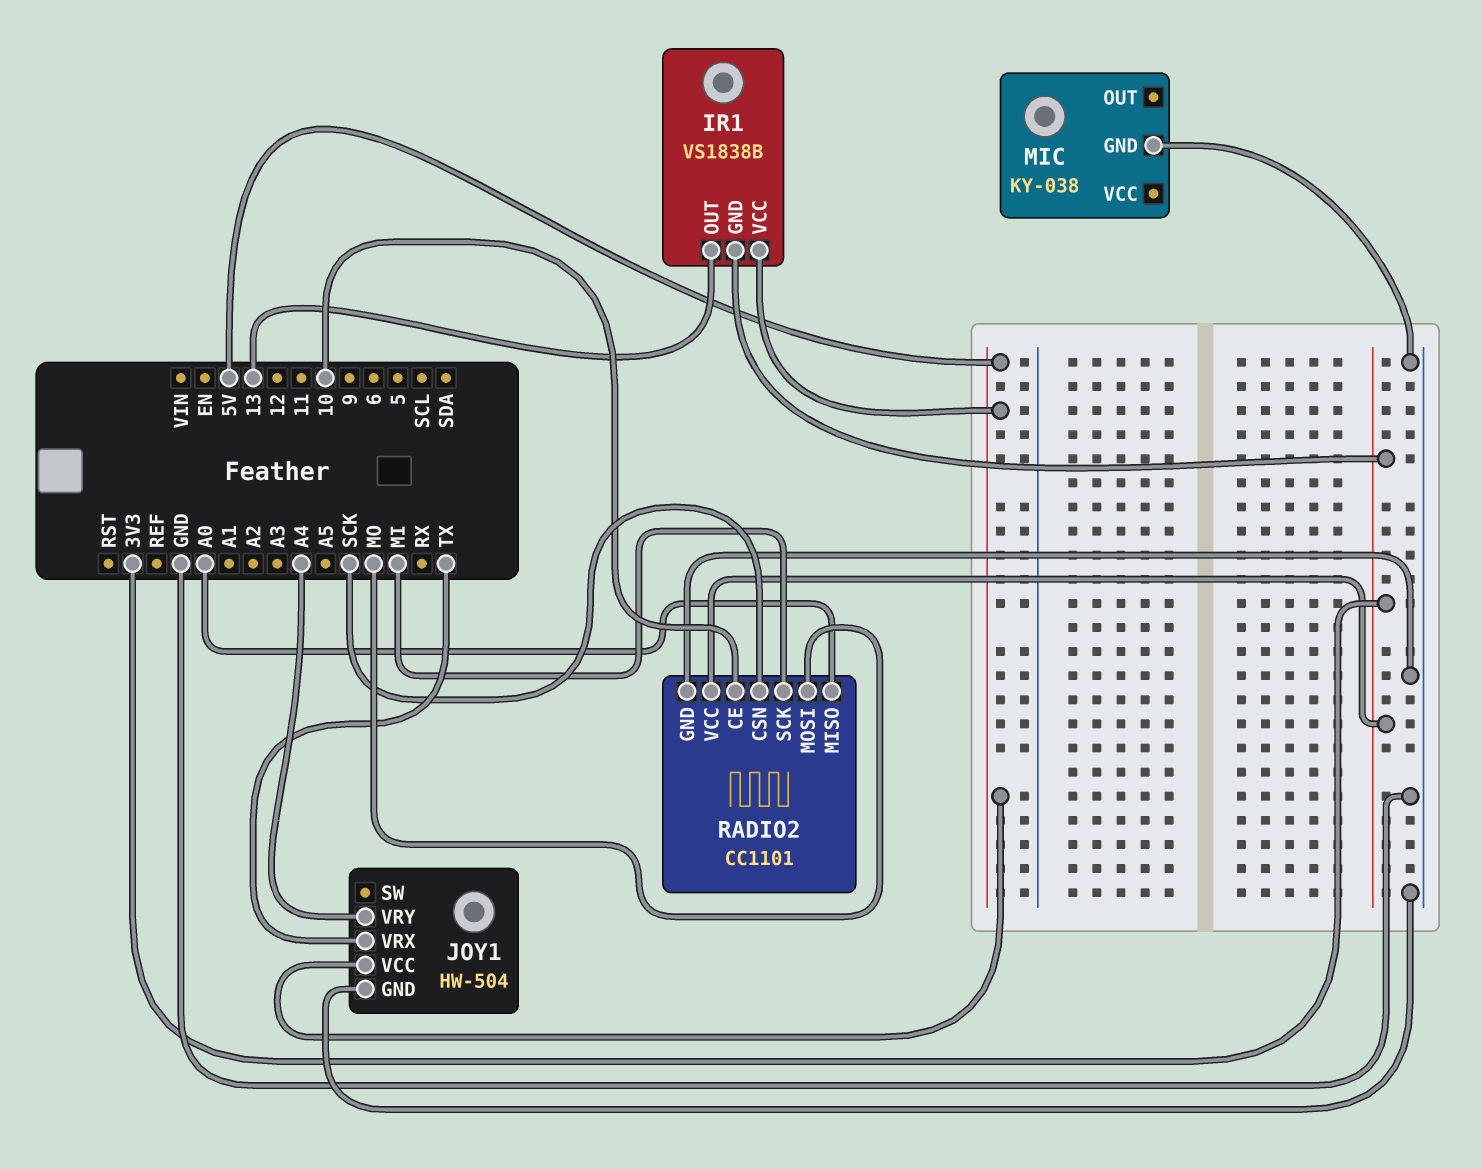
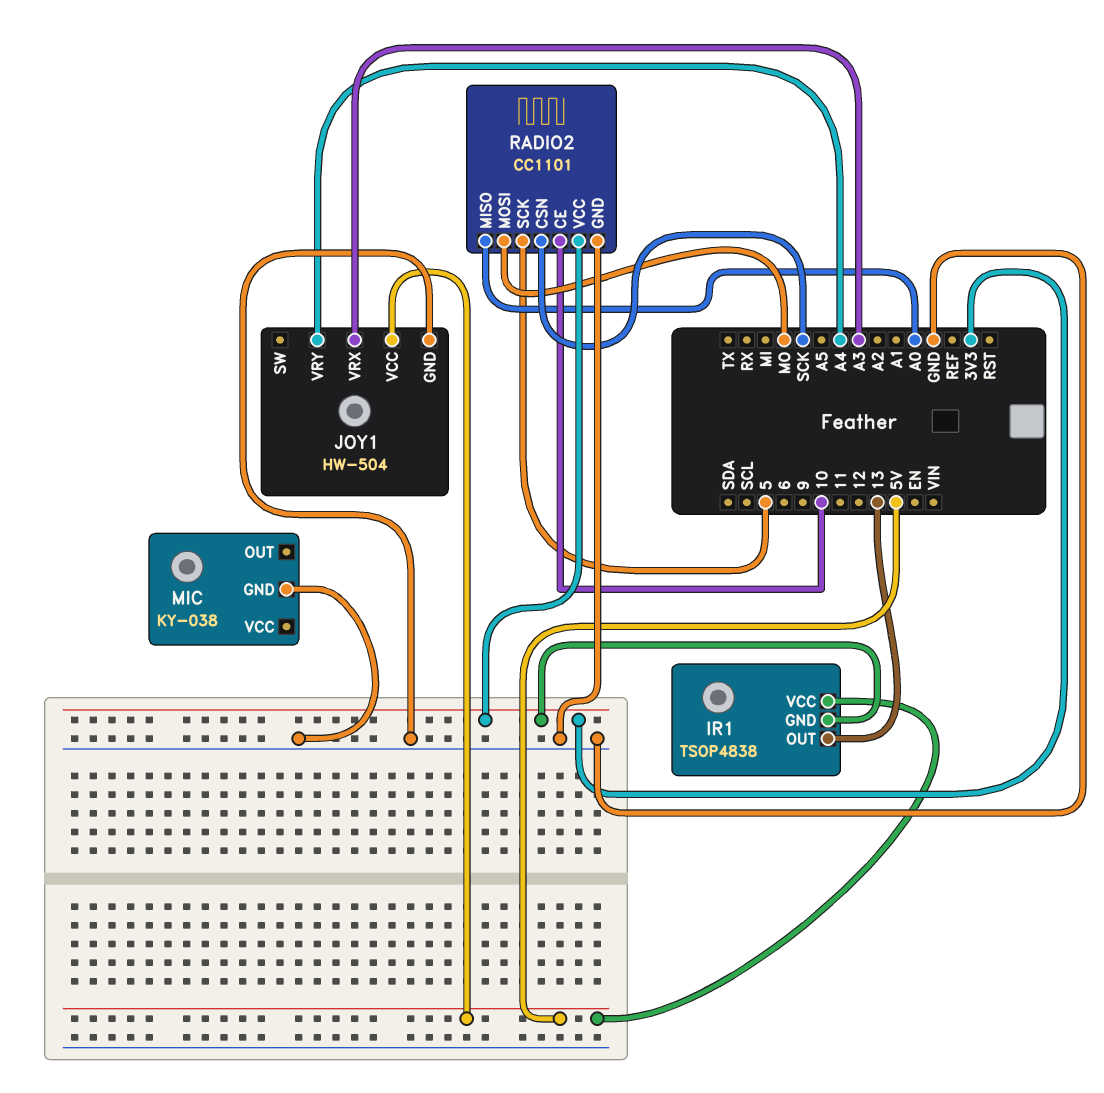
IR1: VS1838B -> TSOP4838
JOY1 pin VRX: TX -> A3
RADIO2 pin SCK: MI -> 5

